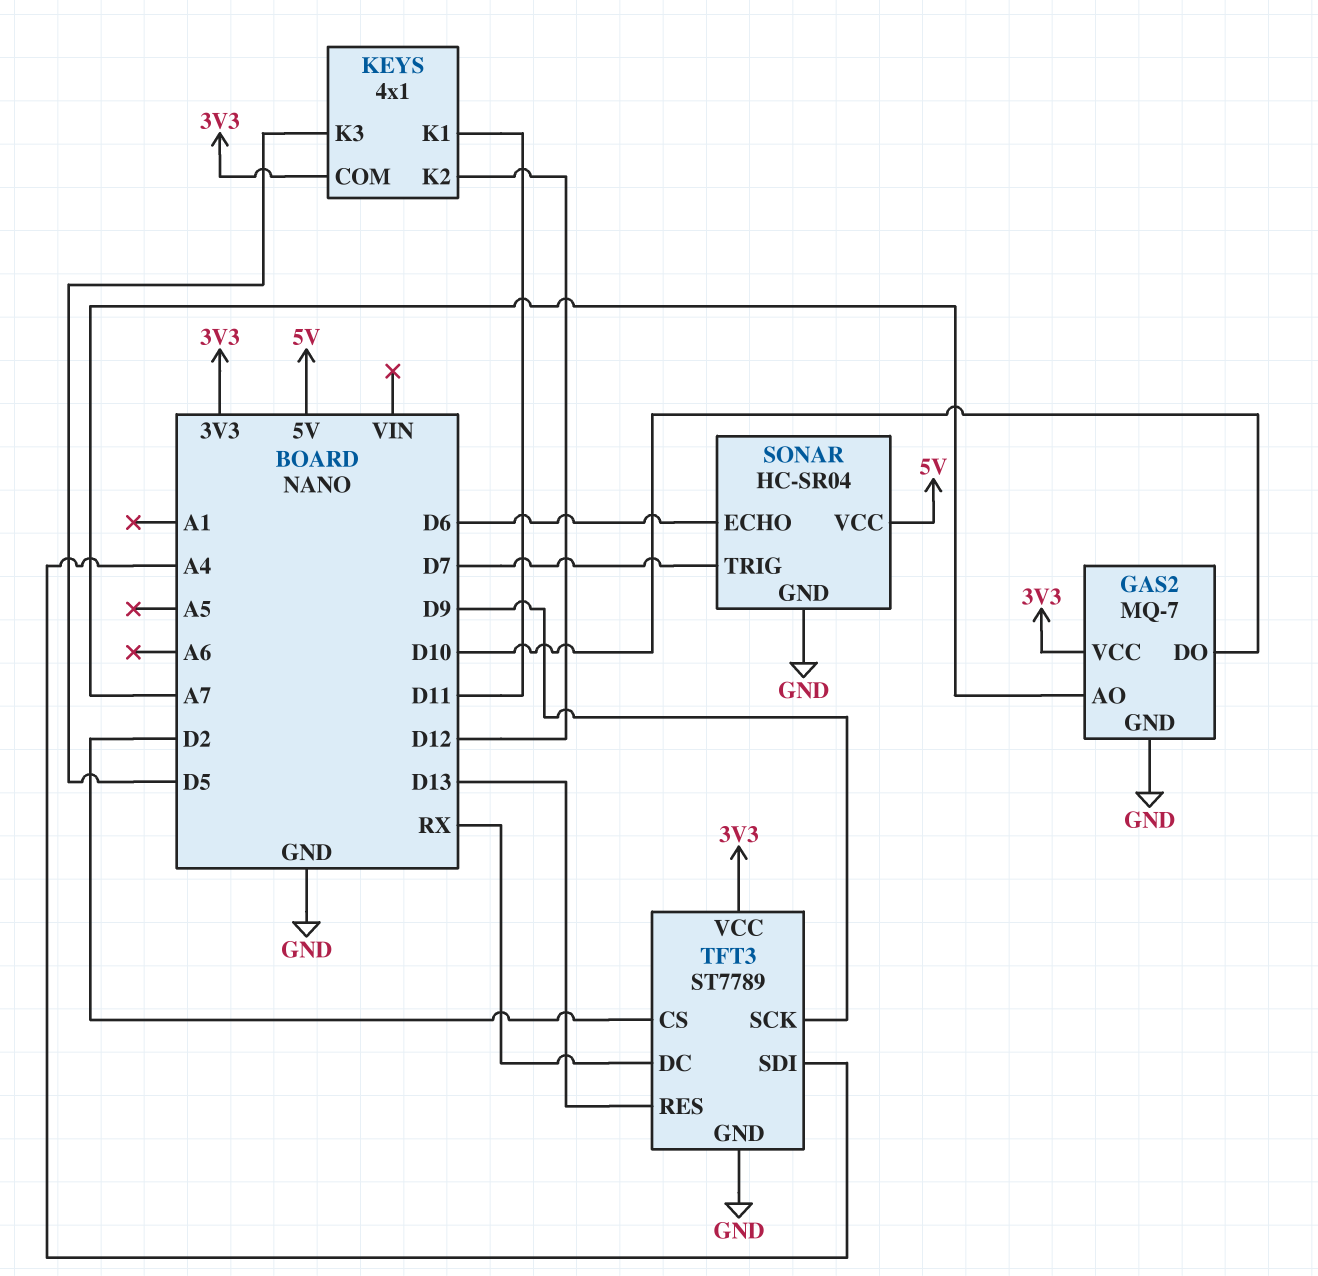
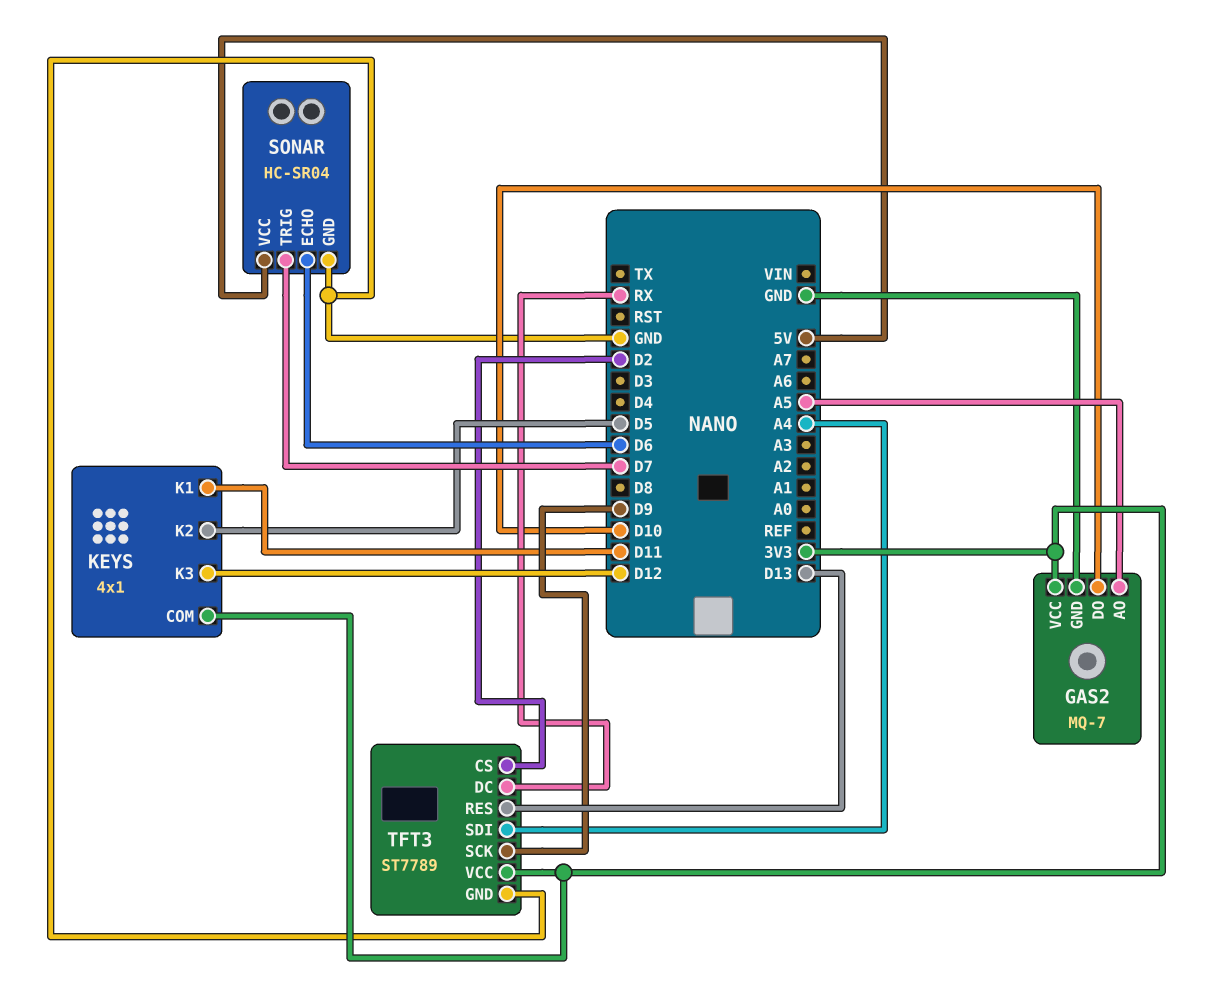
GAS2 pin AO: A7 -> A5
KEYS pin K2: D12 -> D5
KEYS pin K3: D5 -> D12

